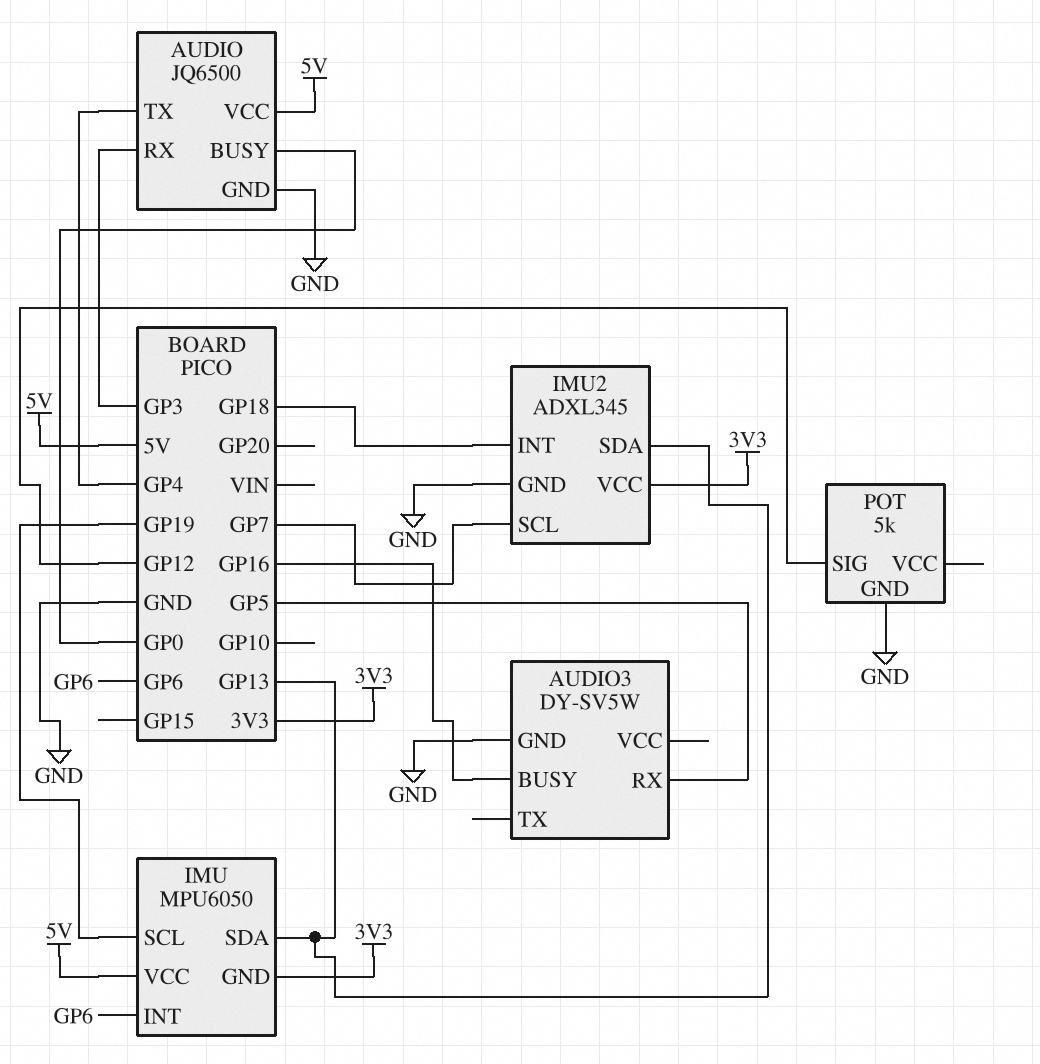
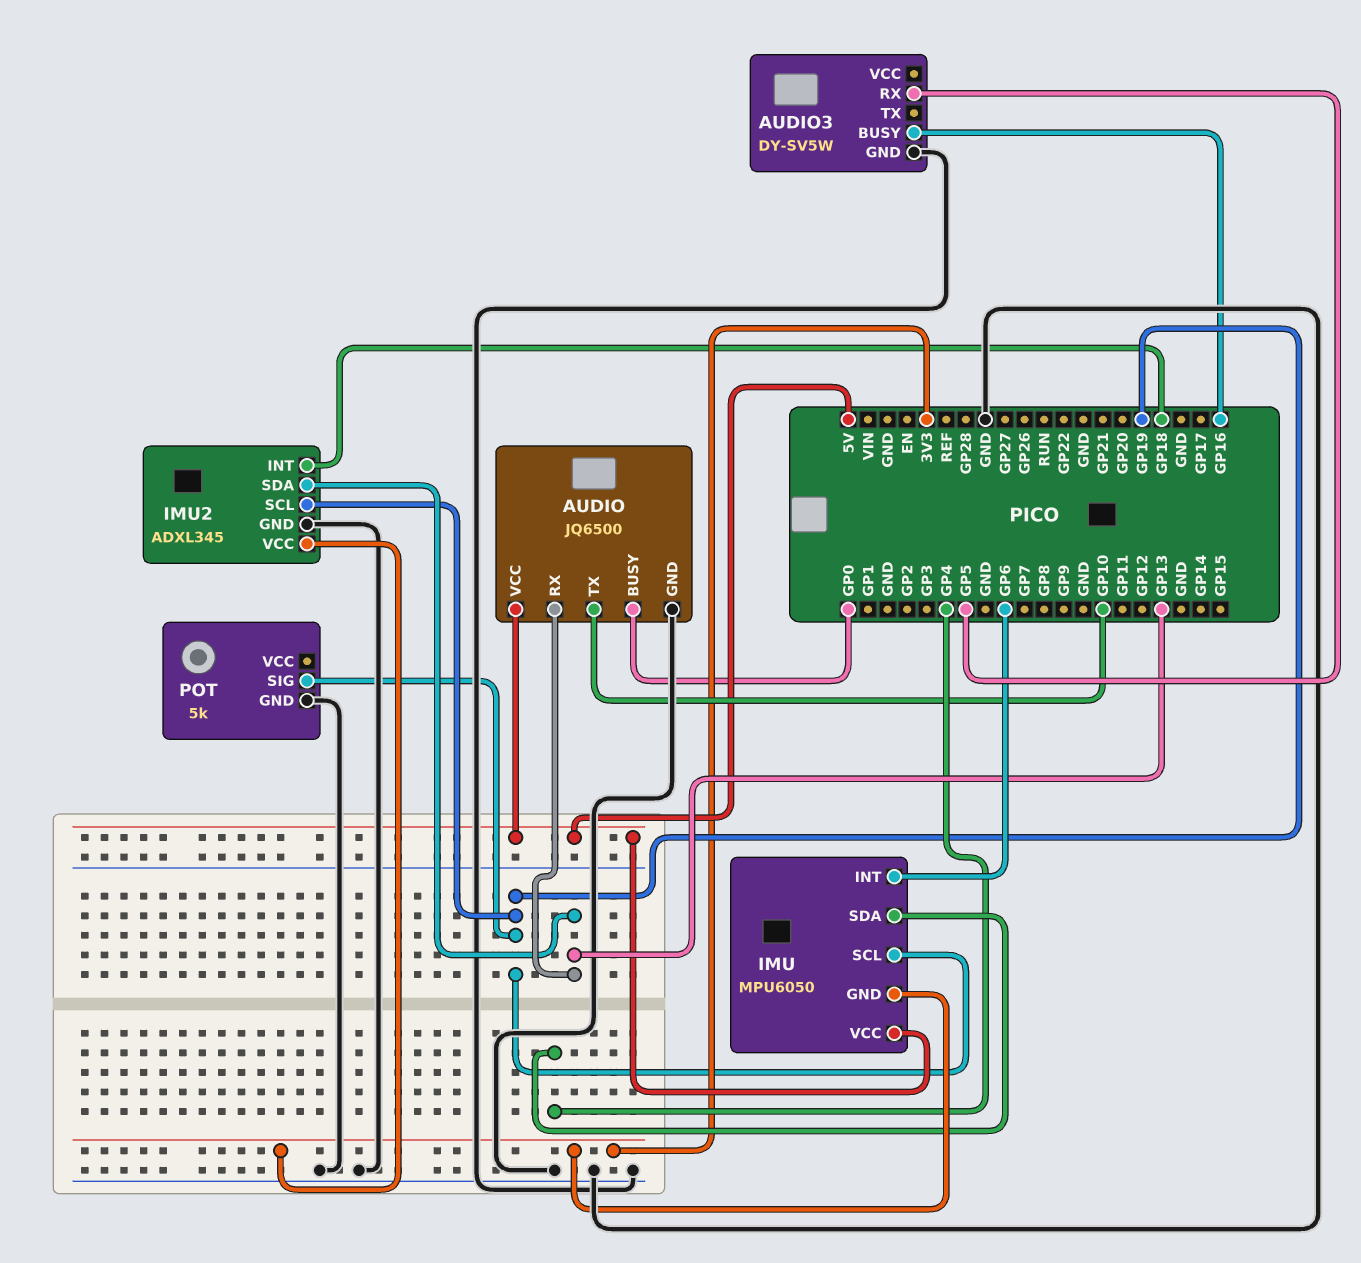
AUDIO pin RX: GP3 -> GP13
AUDIO pin TX: GP4 -> GP10
IMU pin SDA: GP13 -> GP4
IMU2 pin SCL: GP7 -> GP19
POT pin SIG: GP12 -> GP19

